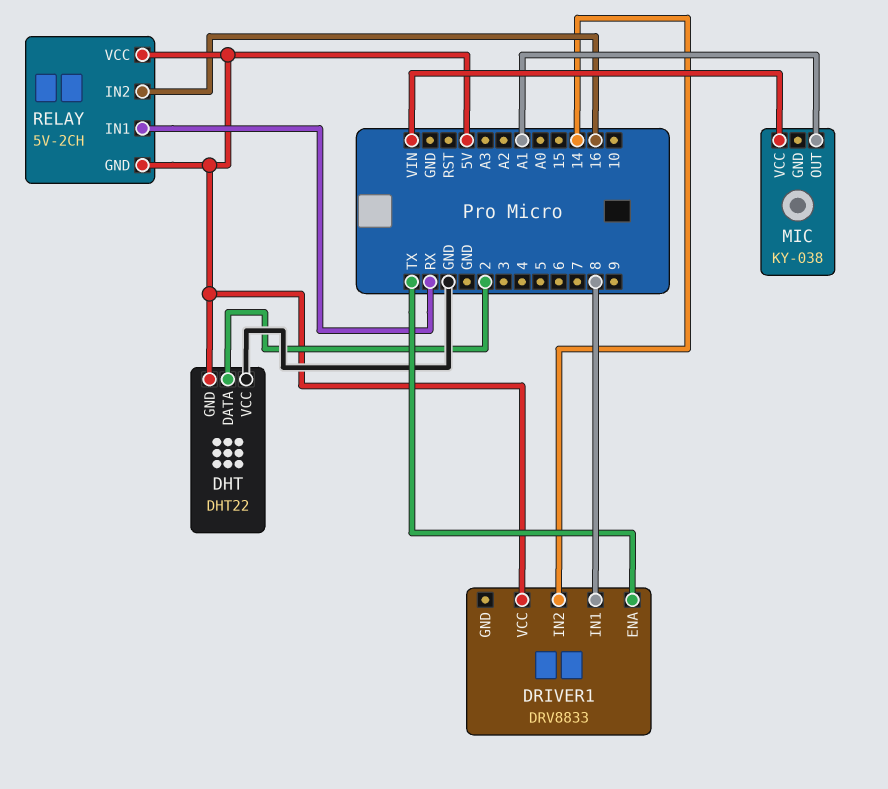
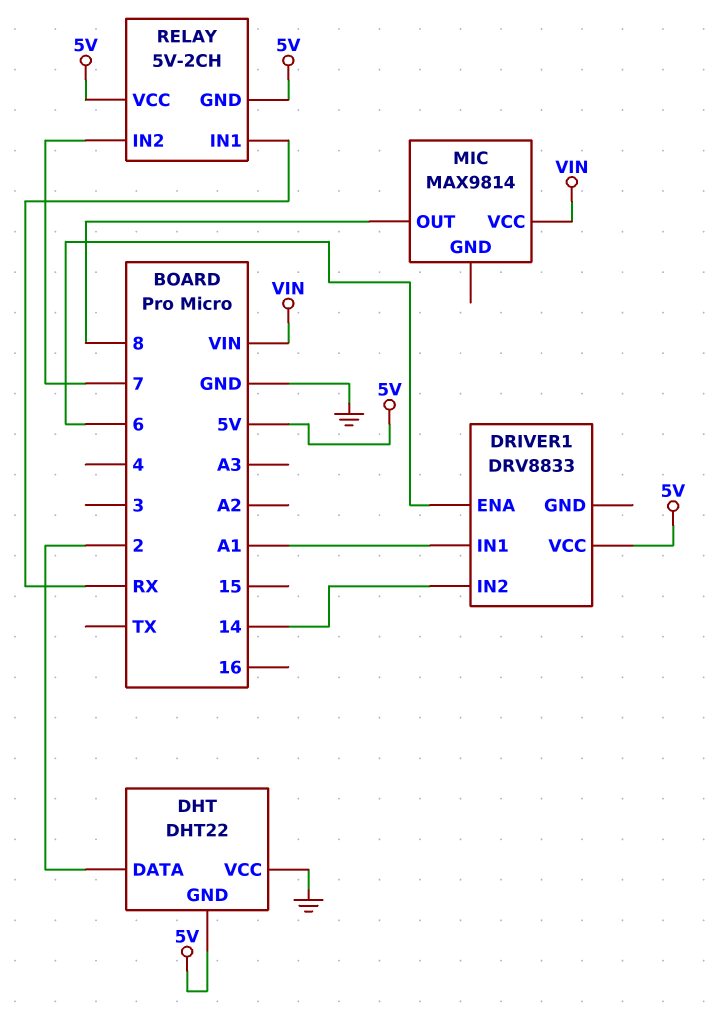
DRIVER1 pin ENA: TX -> 6
DRIVER1 pin IN1: 8 -> A1
MIC: KY-038 -> MAX9814
MIC pin OUT: A1 -> 8
RELAY pin IN2: 16 -> 7

